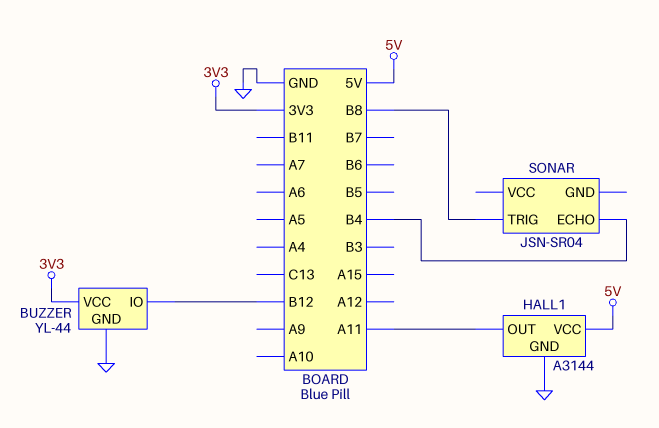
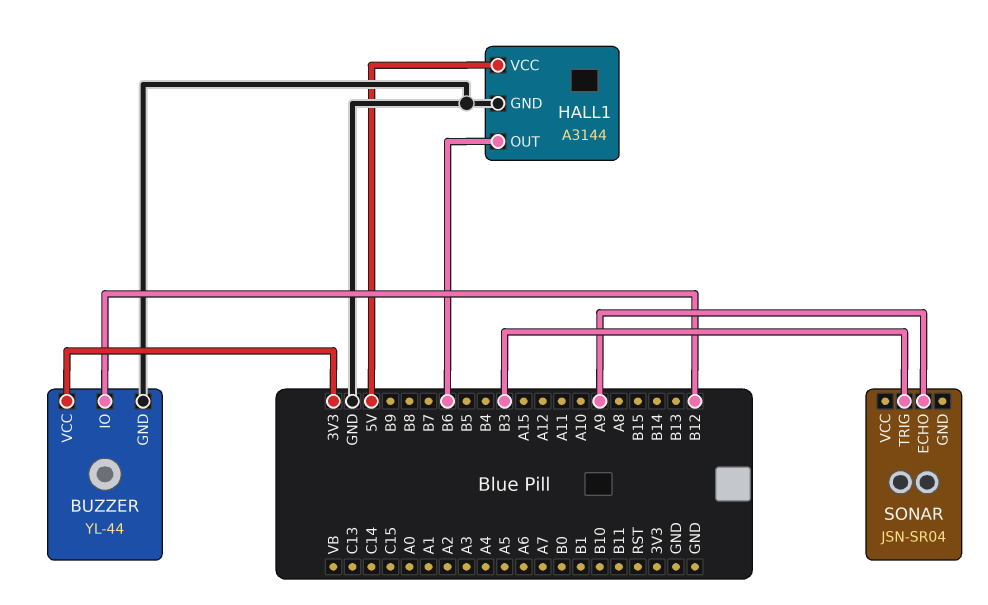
HALL1 pin OUT: A11 -> B6
SONAR pin ECHO: B4 -> A9
SONAR pin TRIG: B8 -> B3

